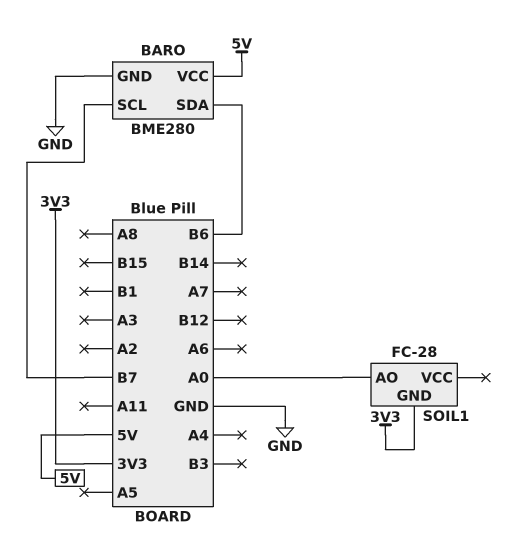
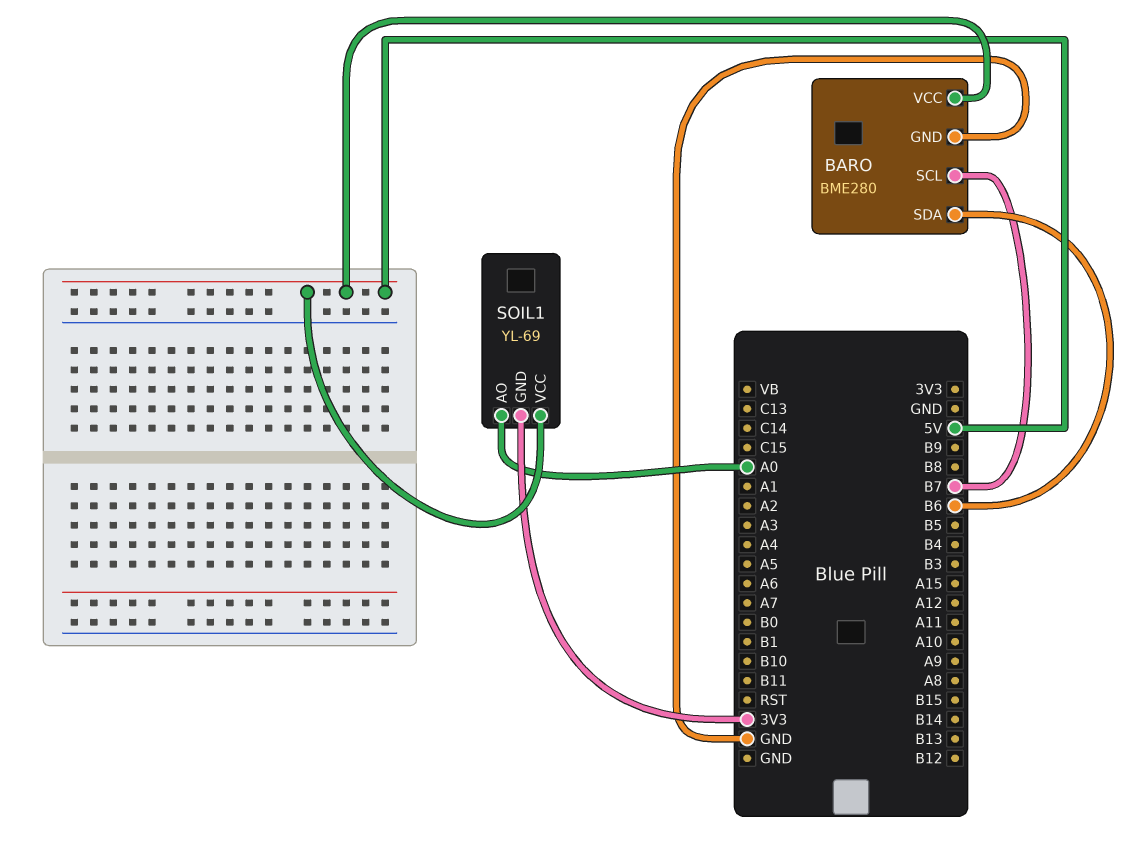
SOIL1: FC-28 -> YL-69
SOIL1 pin VCC: none -> 5V

